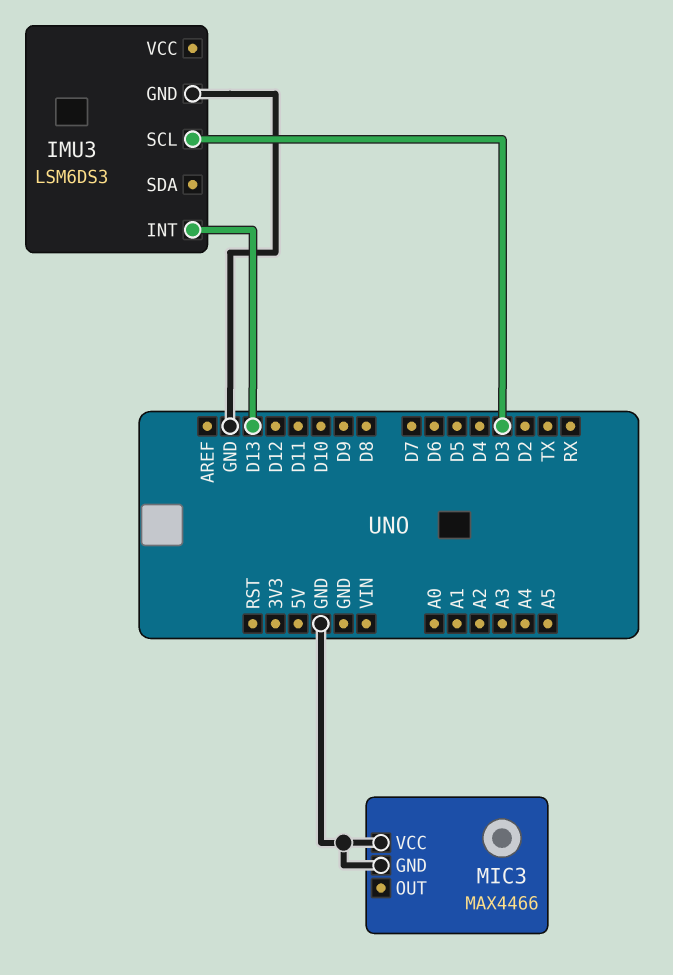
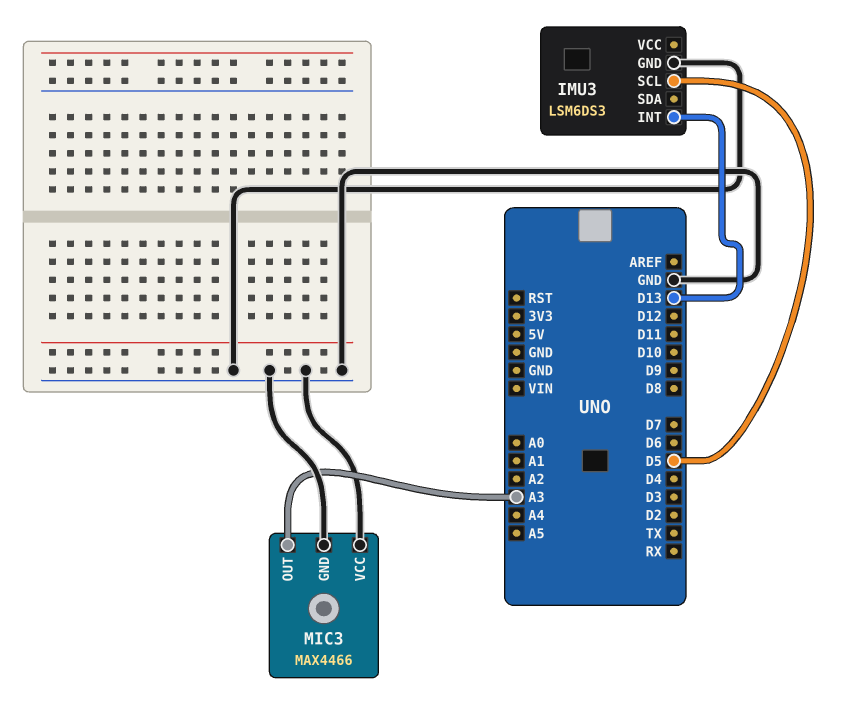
IMU3 pin SCL: D3 -> D5
MIC3 pin OUT: none -> A3

